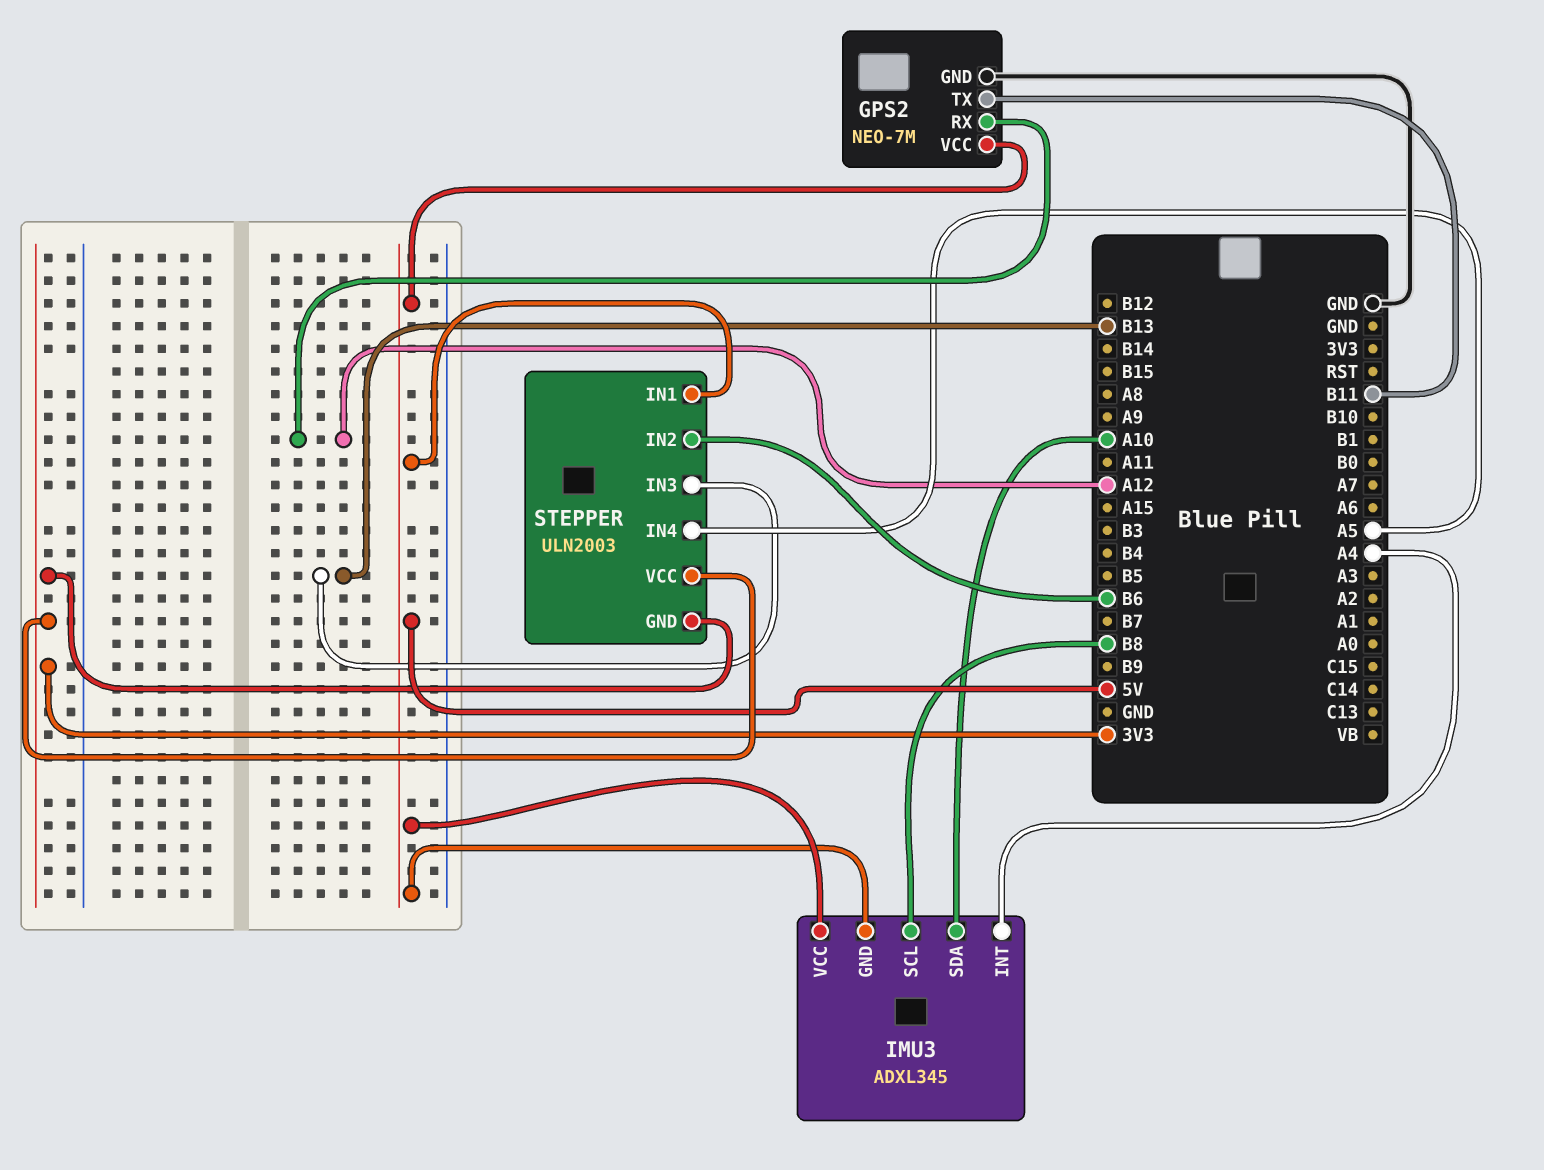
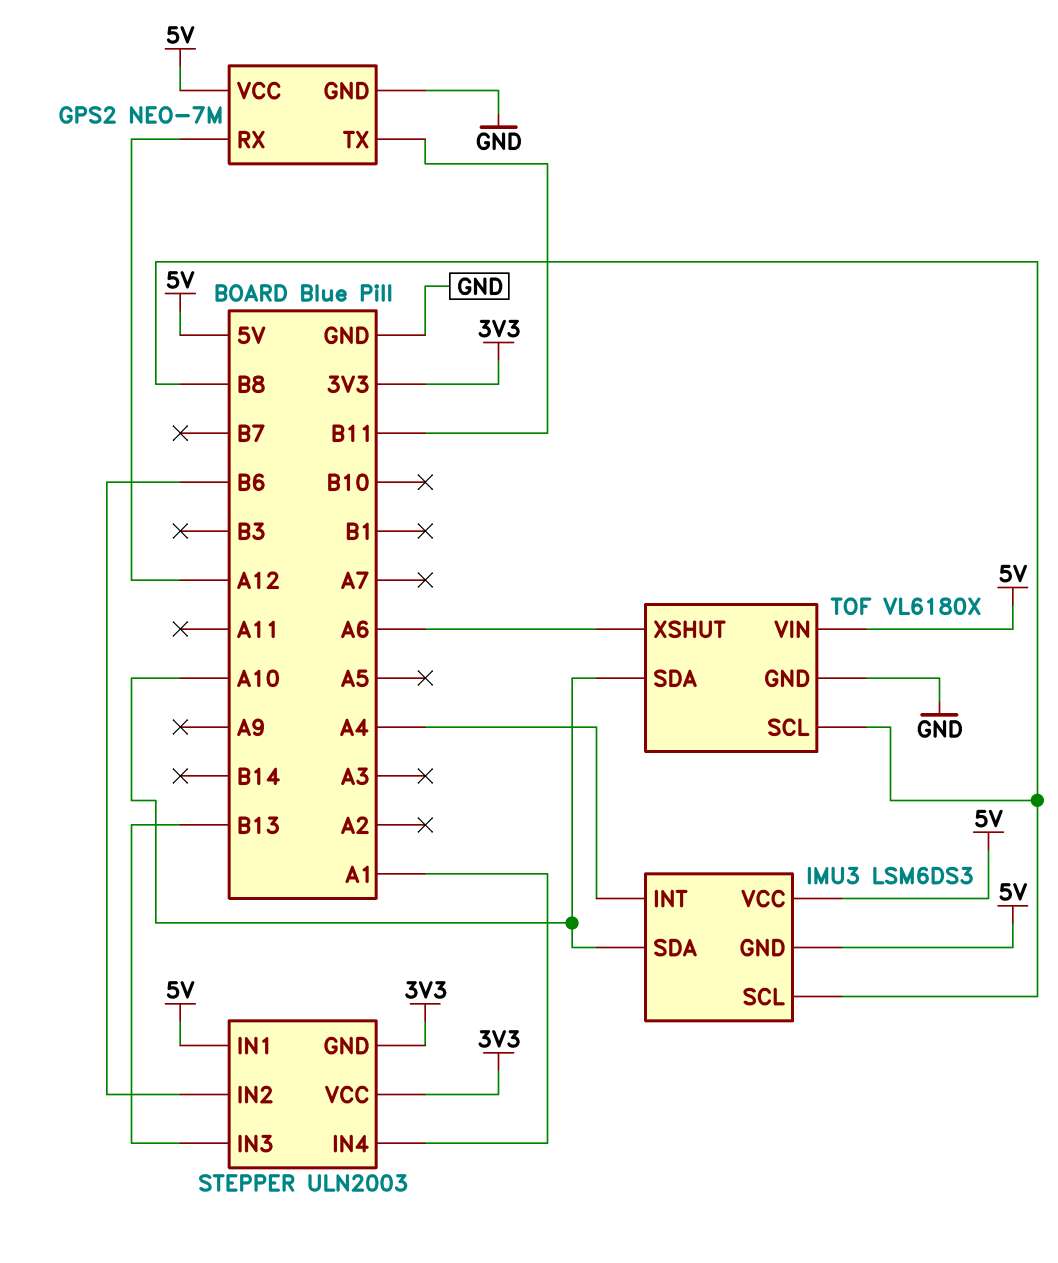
IMU3: ADXL345 -> LSM6DS3
STEPPER pin IN4: A5 -> A1
TOF: none -> VL6180X
TOF pin GND: none -> GND
TOF pin SCL: none -> B8
TOF pin SDA: none -> A10
TOF pin VIN: none -> 5V
TOF pin XSHUT: none -> A6

